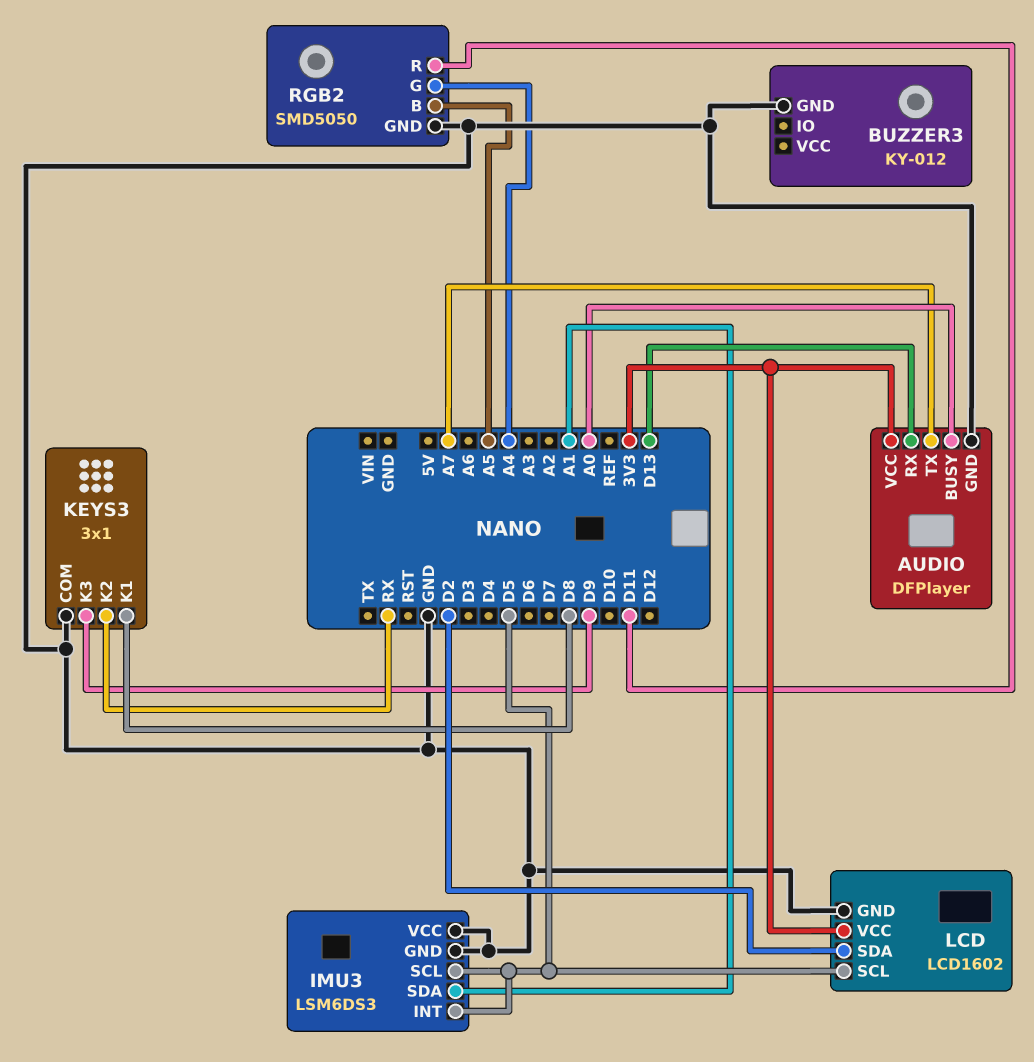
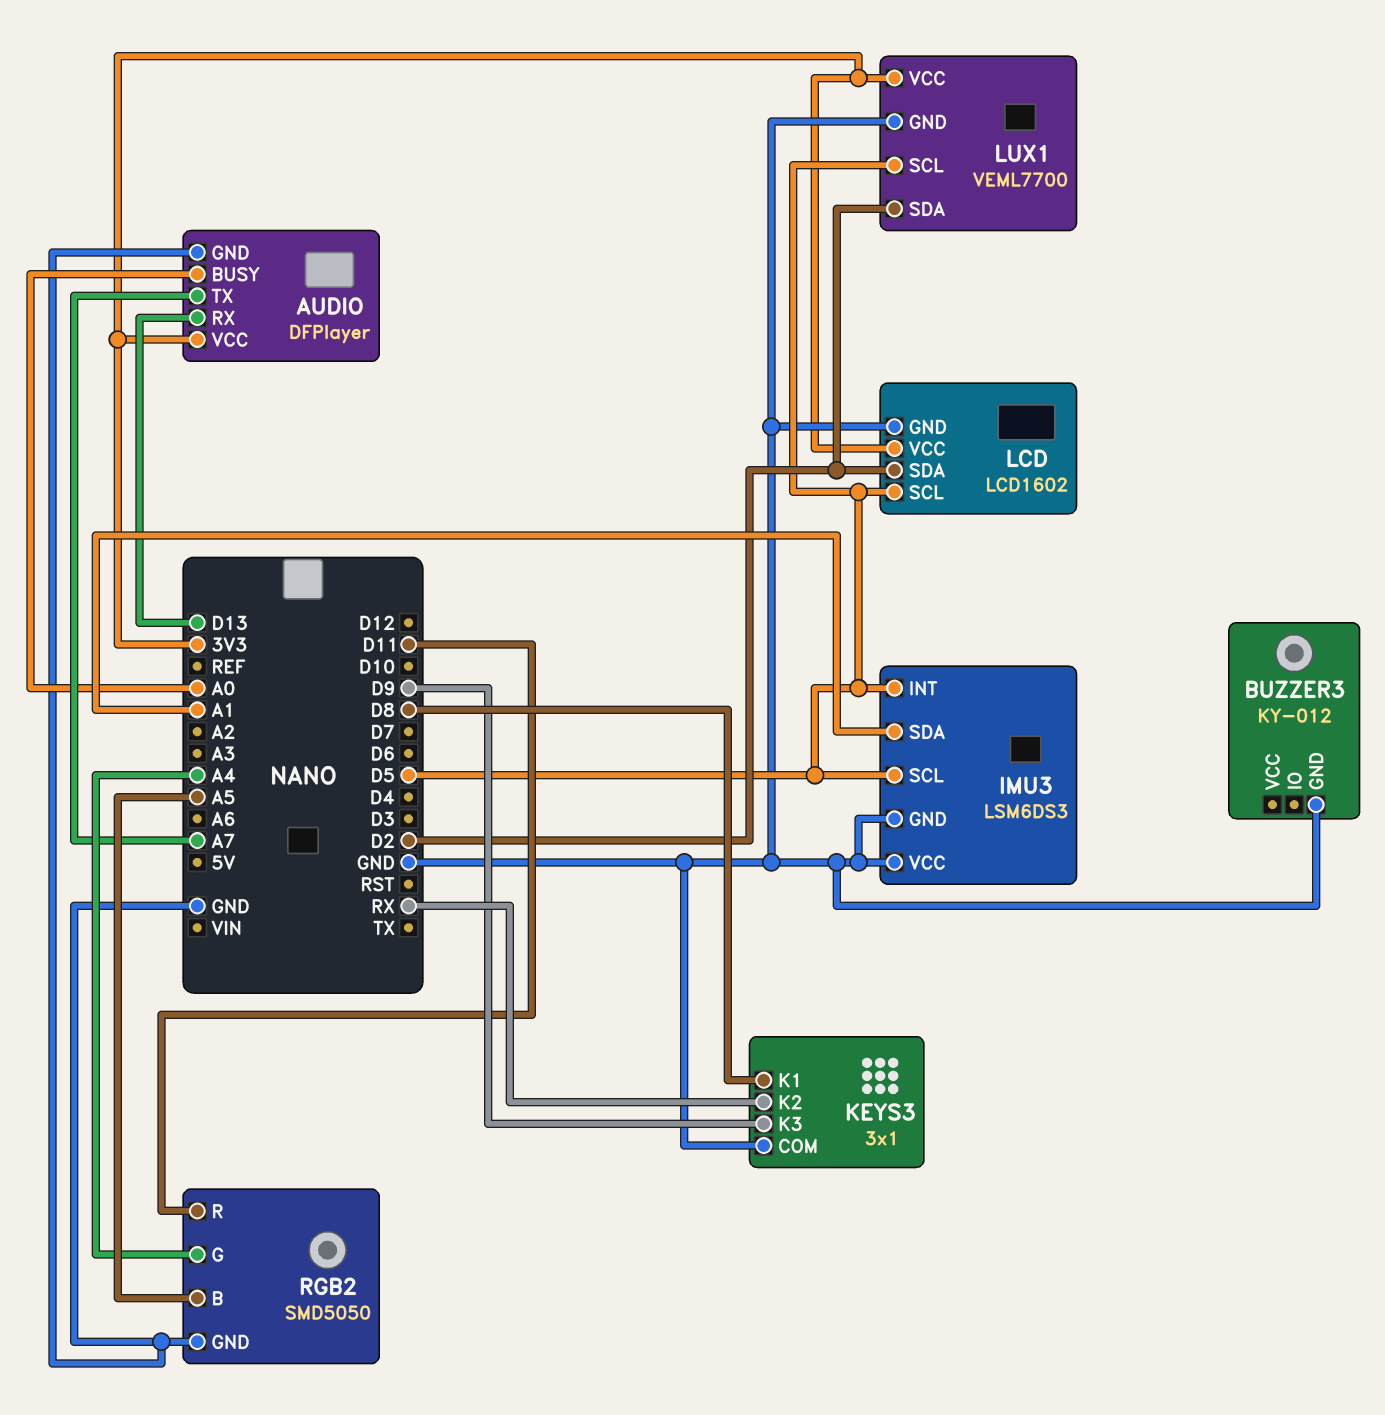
LUX1: none -> VEML7700
LUX1 pin GND: none -> GND
LUX1 pin SCL: none -> D5
LUX1 pin SDA: none -> D2
LUX1 pin VCC: none -> 3V3

